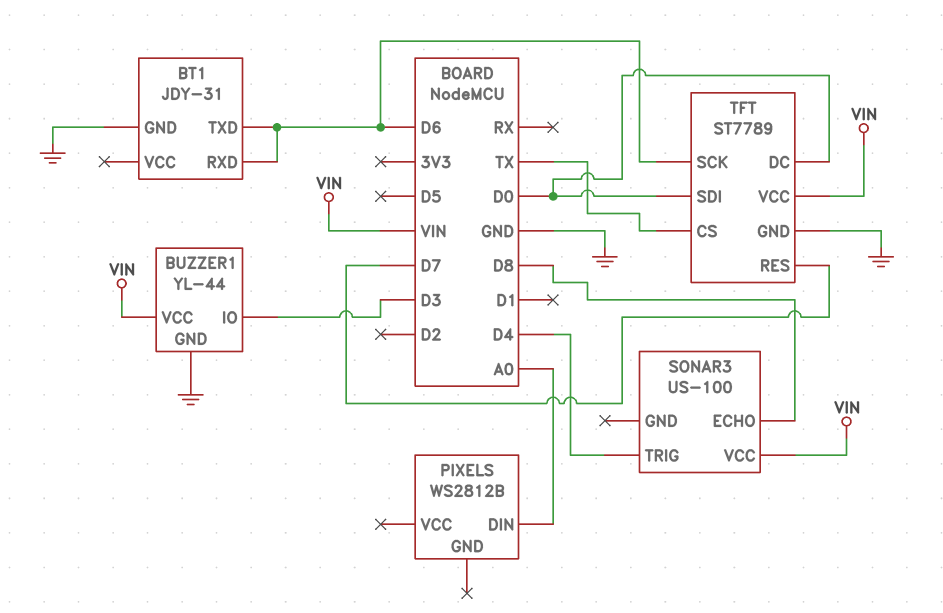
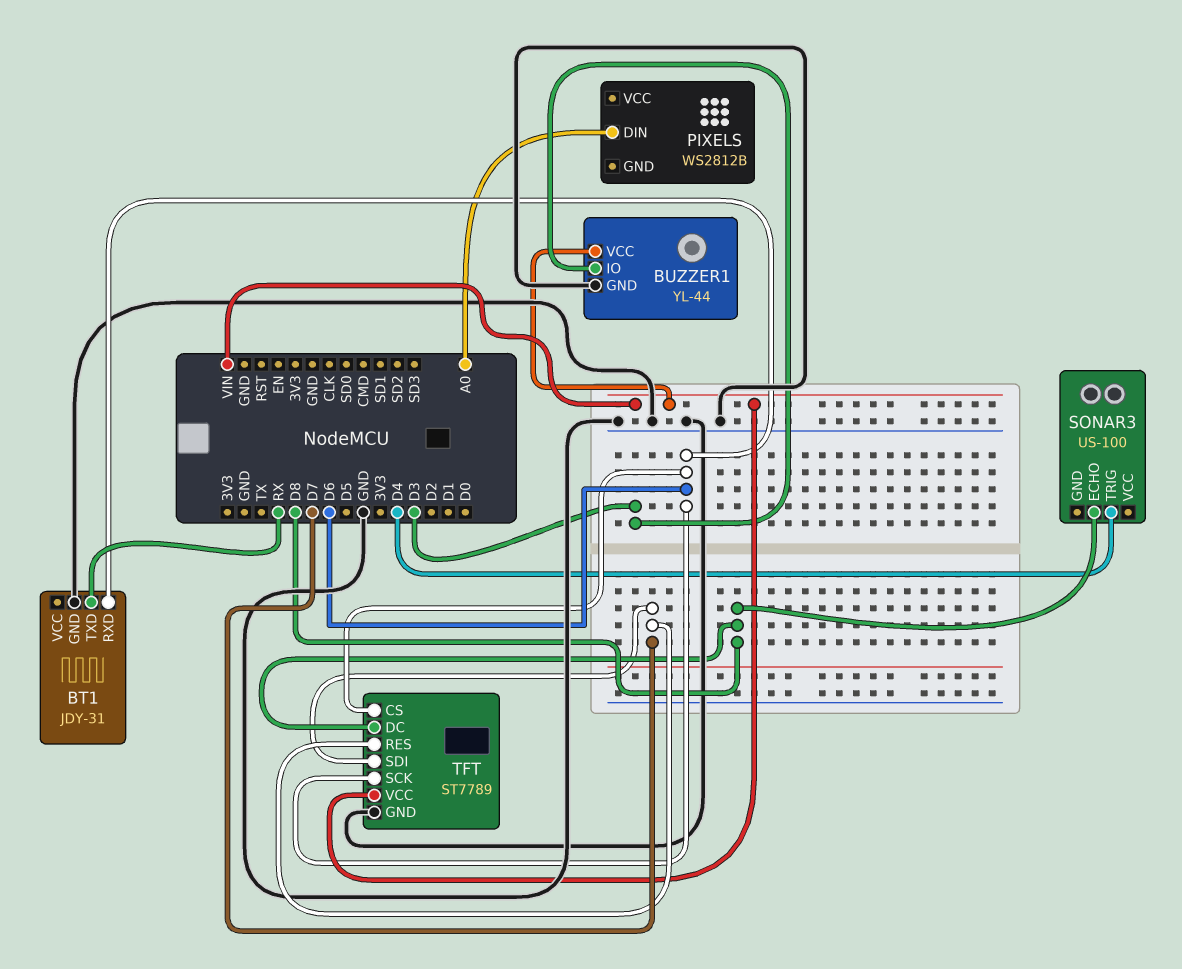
BT1 pin TXD: D6 -> RX
SONAR3 pin VCC: VIN -> none
TFT pin CS: TX -> D6
TFT pin DC: D0 -> D8
TFT pin SDI: D0 -> D7

